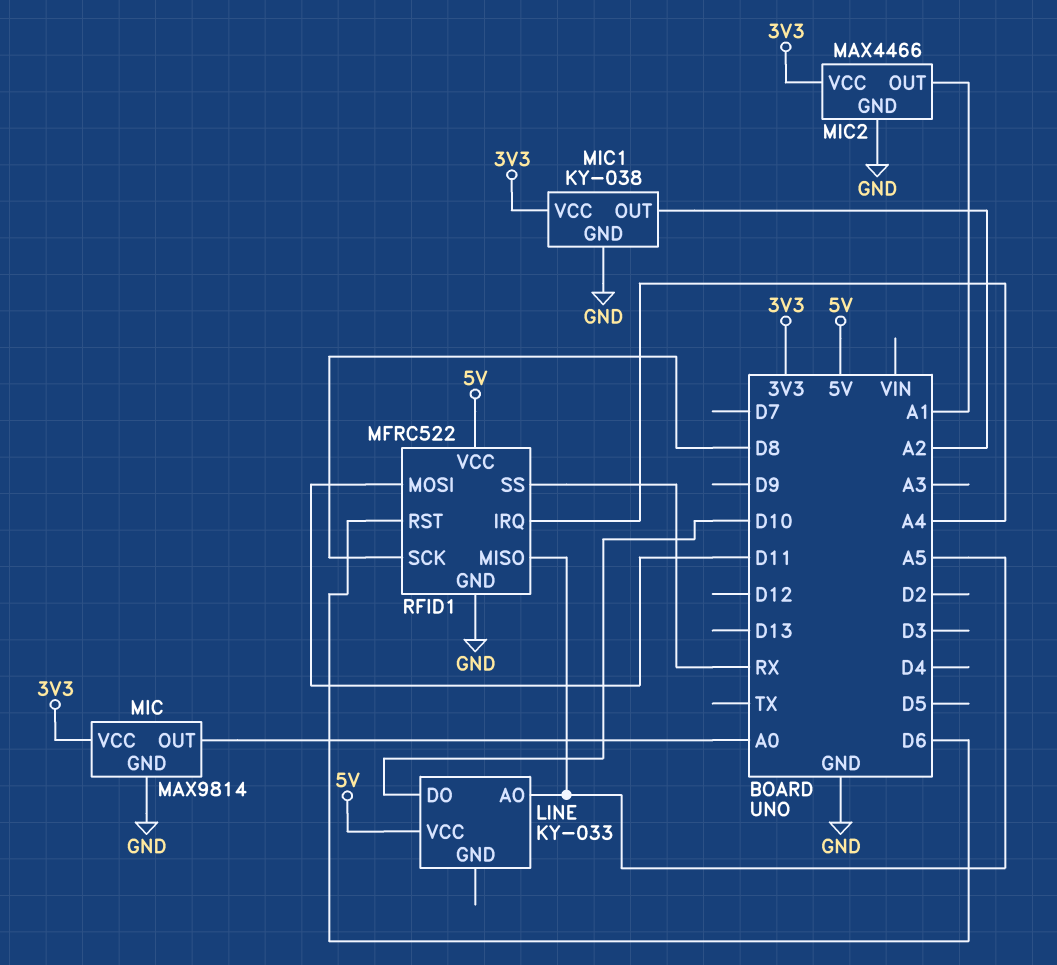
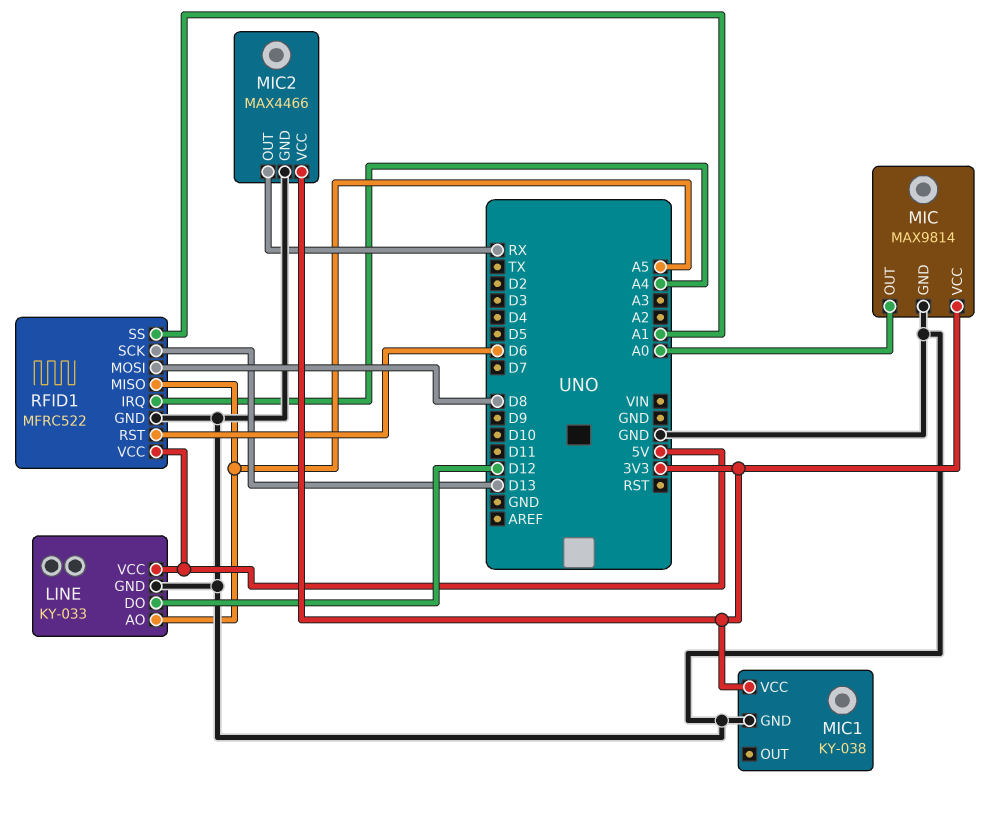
LINE pin DO: D10 -> D12
LINE pin GND: none -> GND
MIC1 pin OUT: A2 -> none
MIC2 pin OUT: A1 -> RX
RFID1 pin MOSI: D11 -> D8
RFID1 pin SCK: D8 -> D13
RFID1 pin SS: RX -> A1

